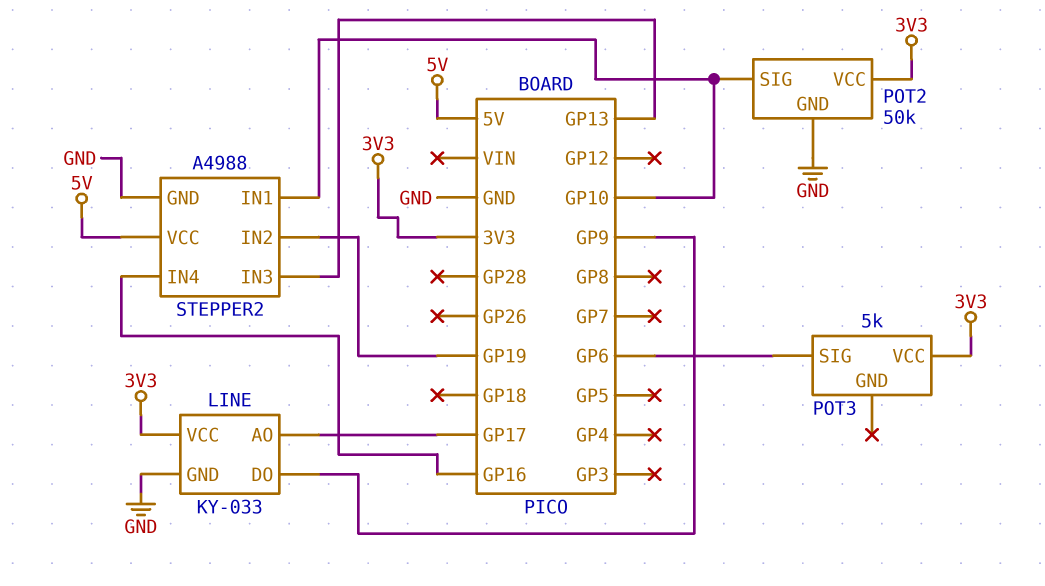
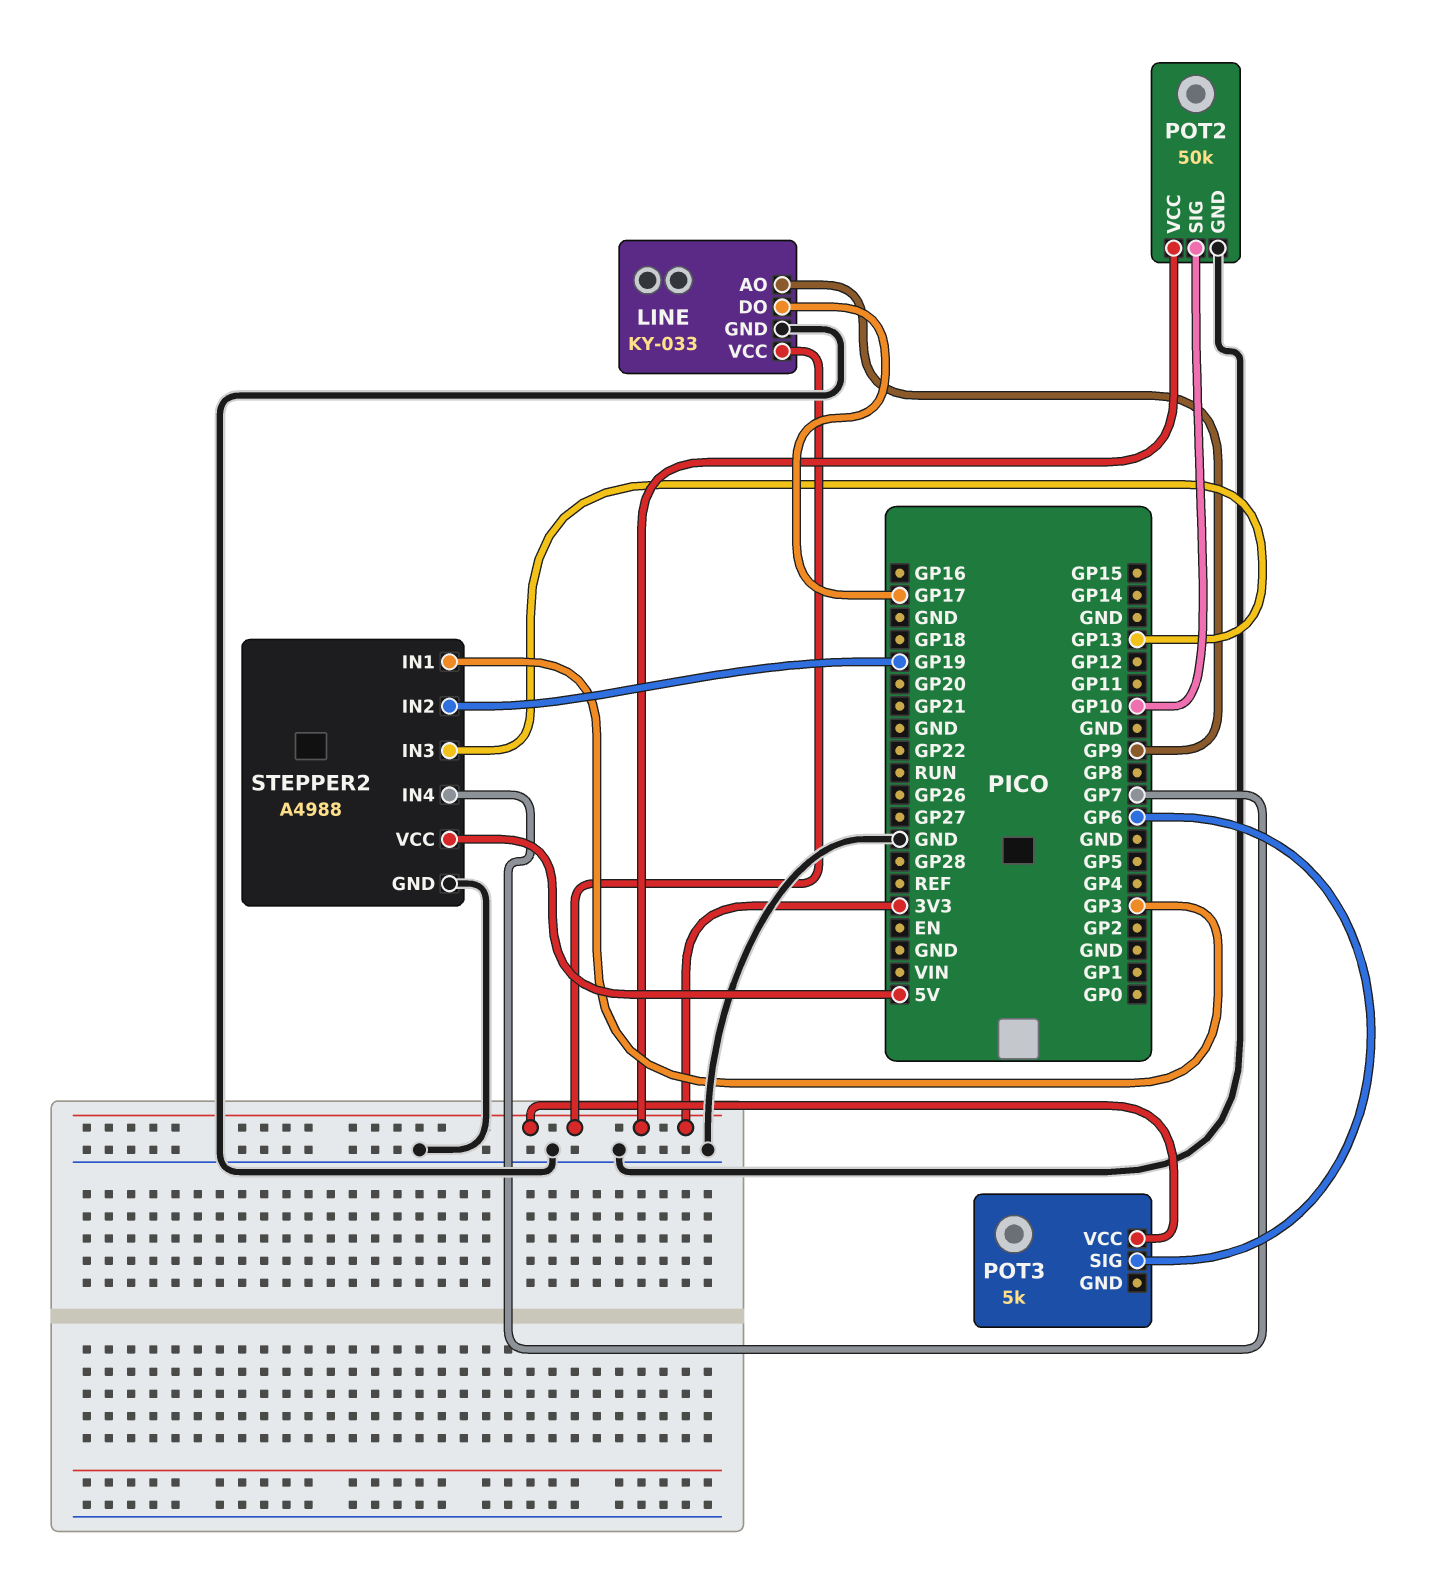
LINE pin AO: GP17 -> GP9
LINE pin DO: GP9 -> GP17
STEPPER2 pin IN1: GP10 -> GP3
STEPPER2 pin IN4: GP16 -> GP7

